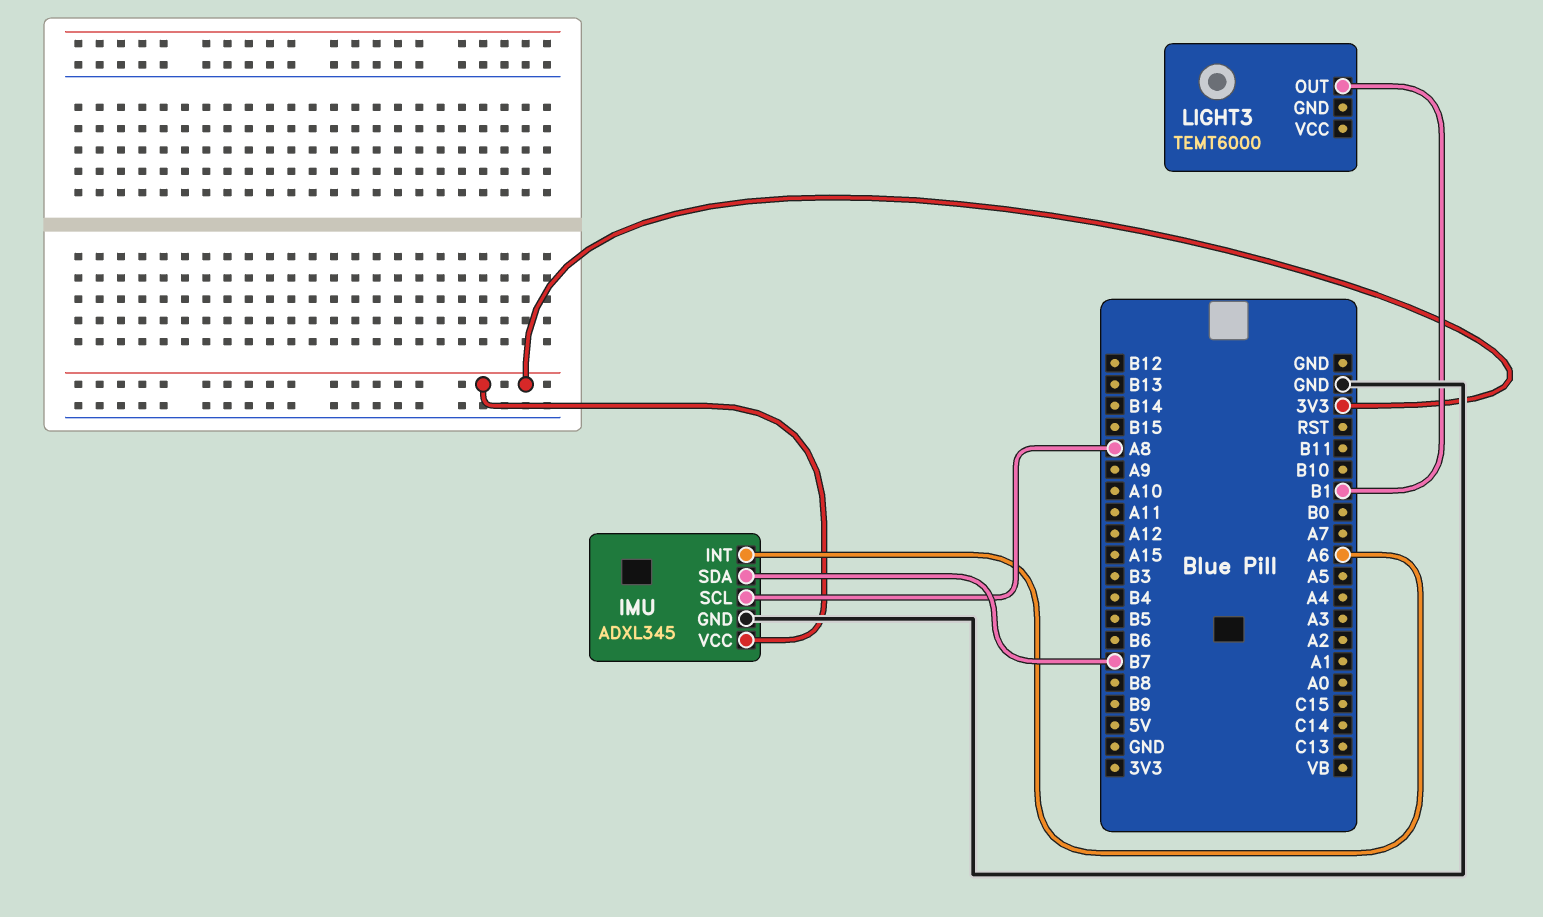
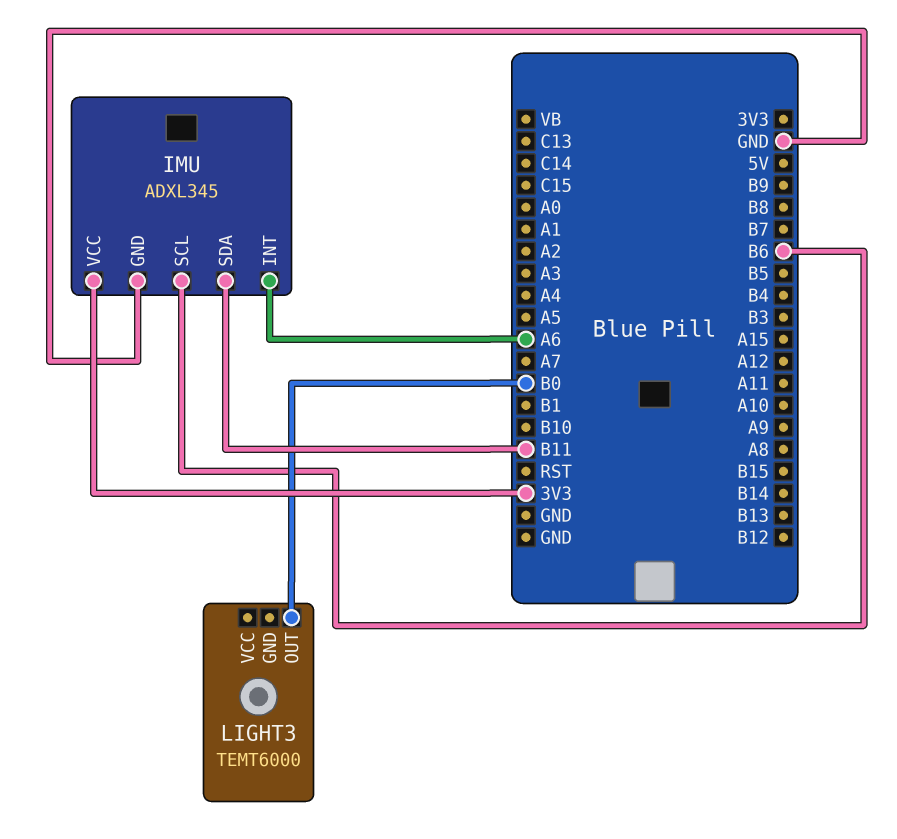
IMU pin SCL: A8 -> B6
IMU pin SDA: B7 -> B11
LIGHT3 pin OUT: B1 -> B0

